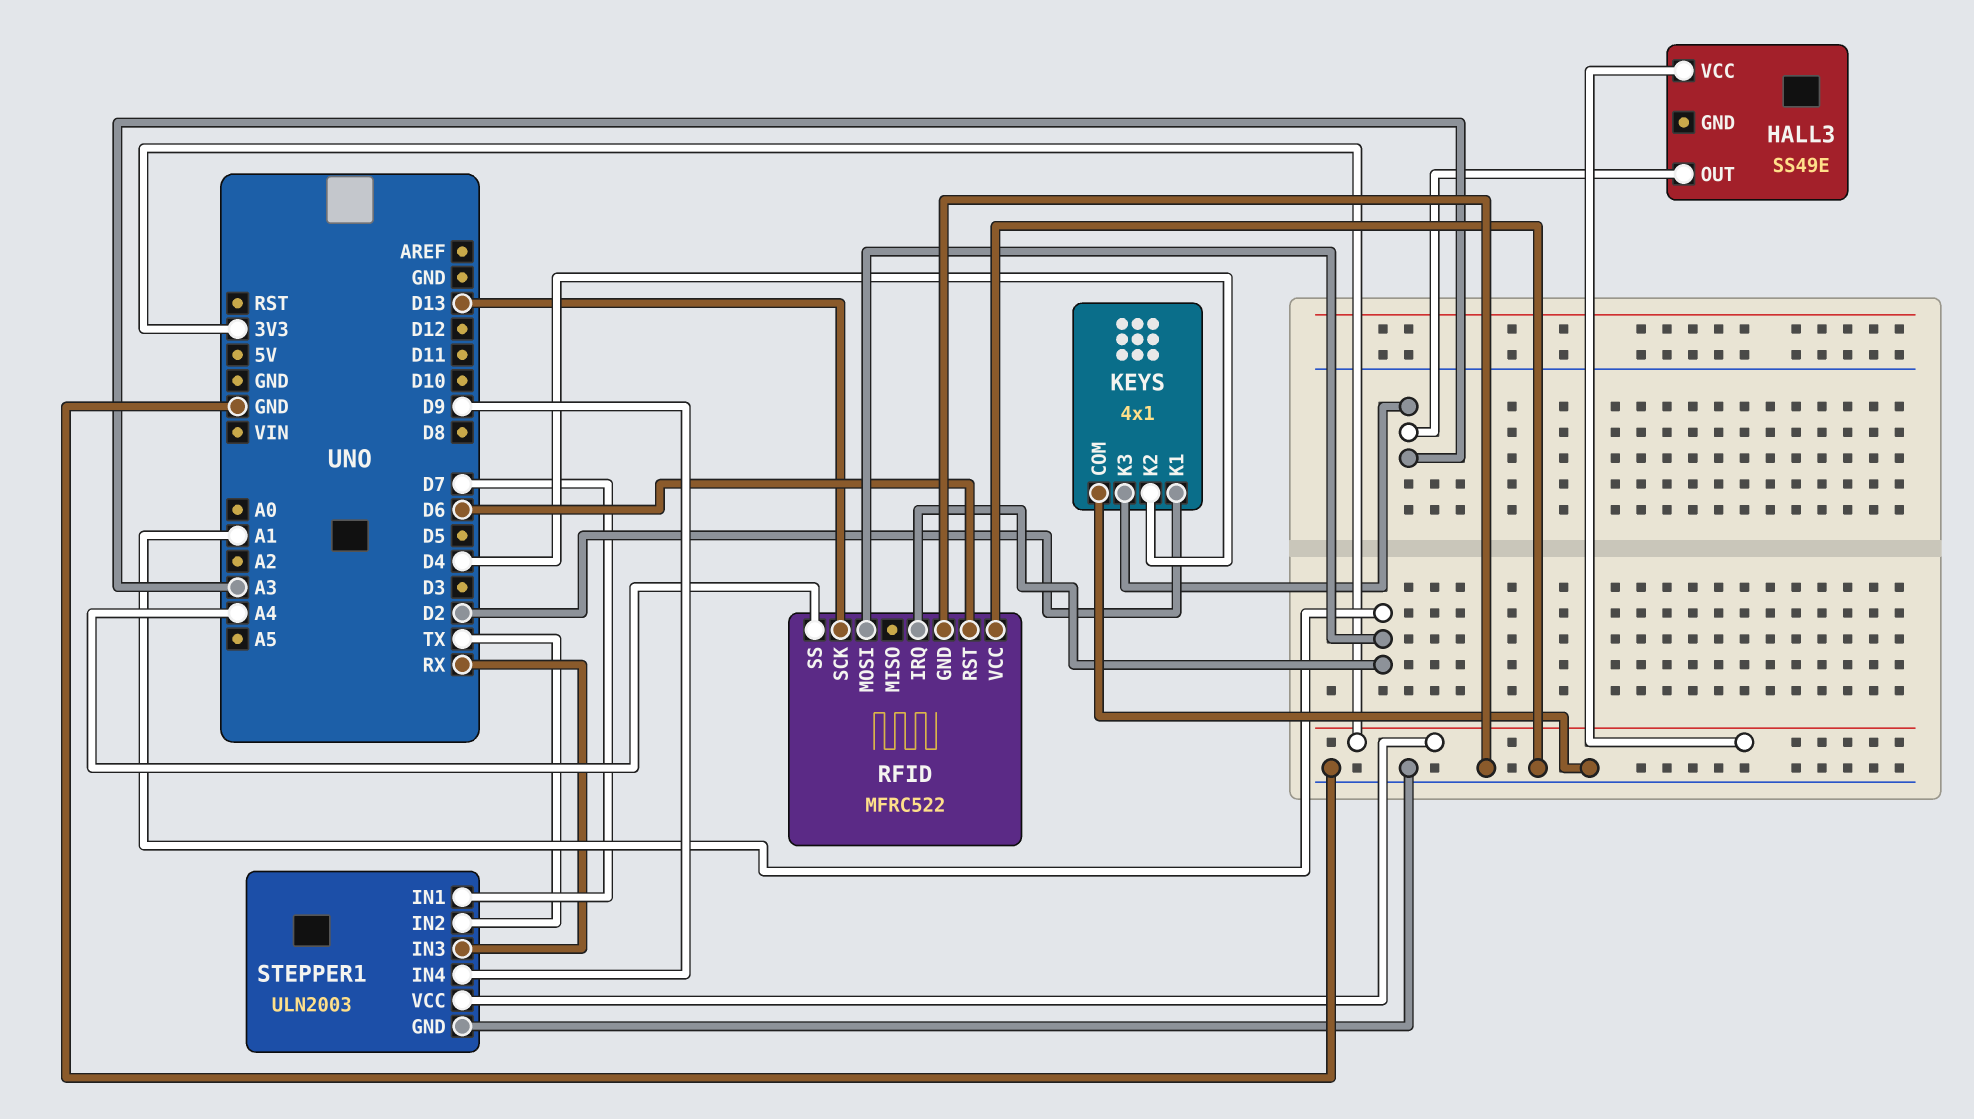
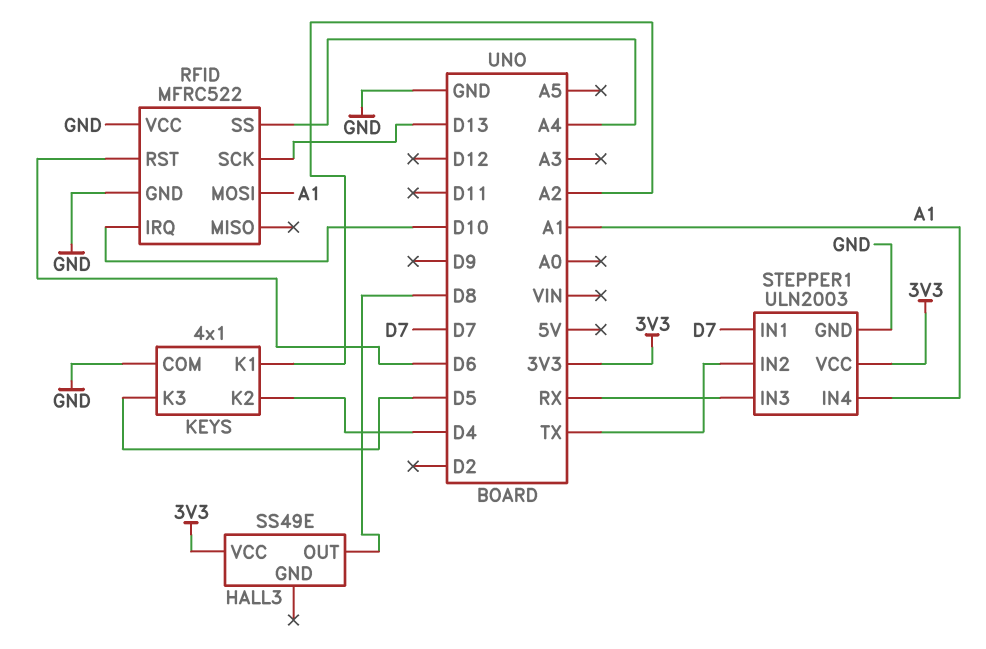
HALL3 pin OUT: A3 -> D8
KEYS pin K1: D2 -> A2
KEYS pin K3: A3 -> D5
RFID pin IRQ: A1 -> D10
STEPPER1 pin IN4: D9 -> A1

